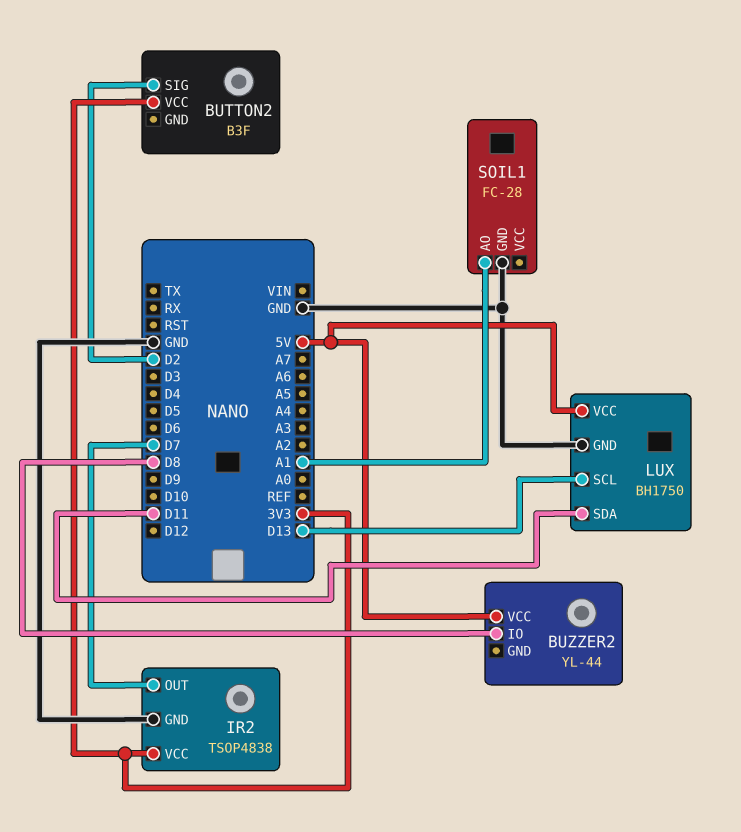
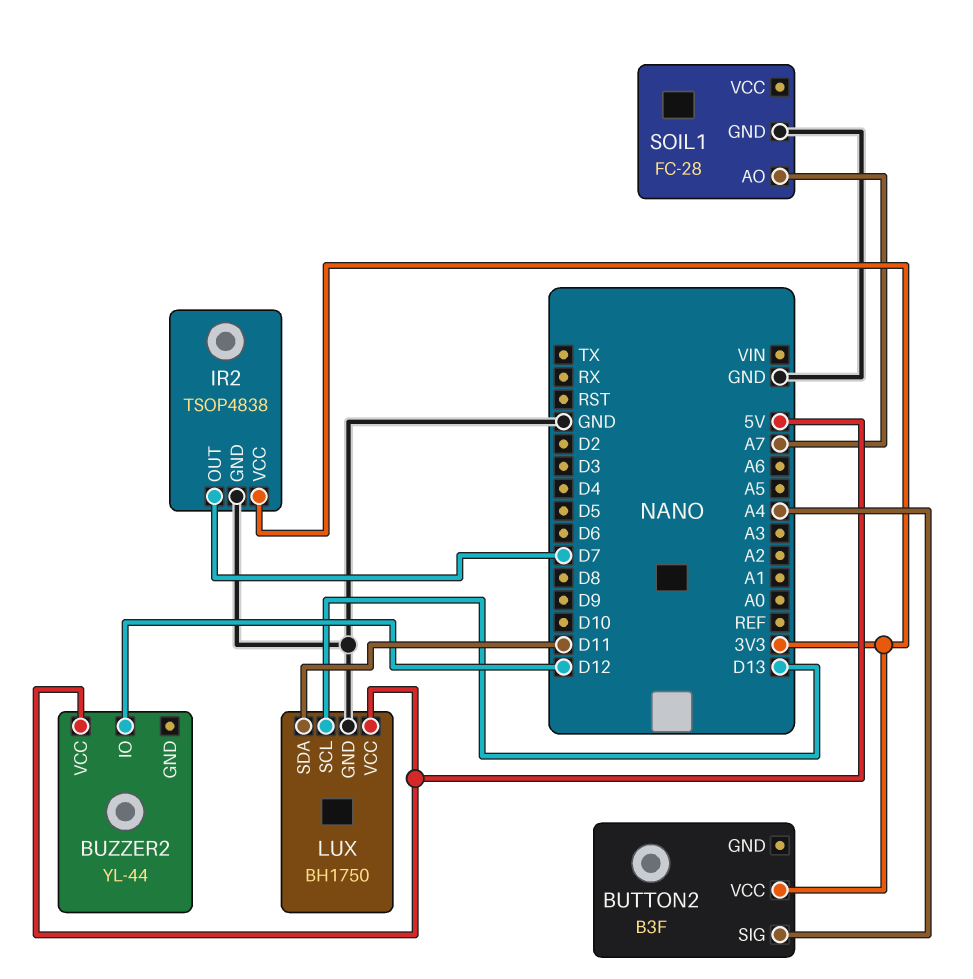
BUTTON2 pin SIG: D2 -> A4
BUZZER2 pin IO: D8 -> D12
SOIL1 pin AO: A1 -> A7

